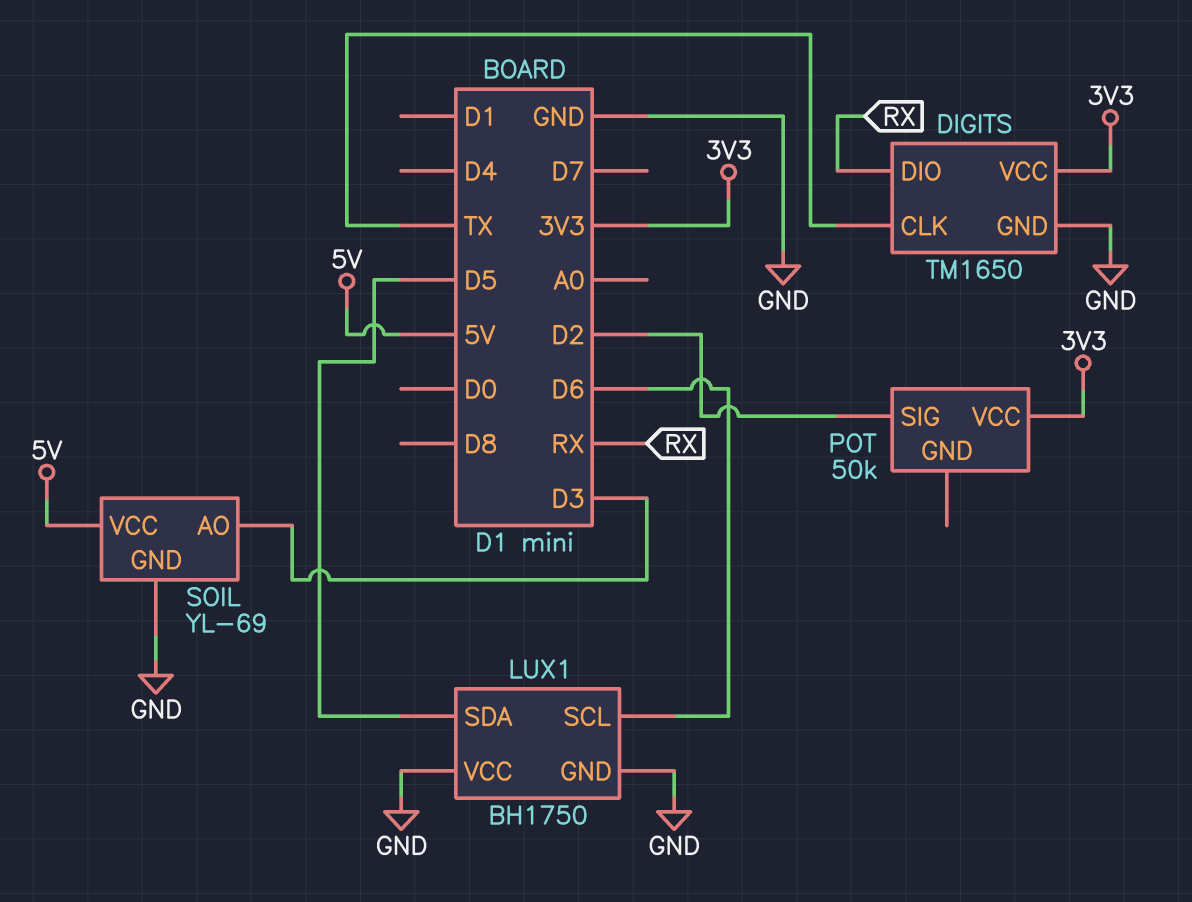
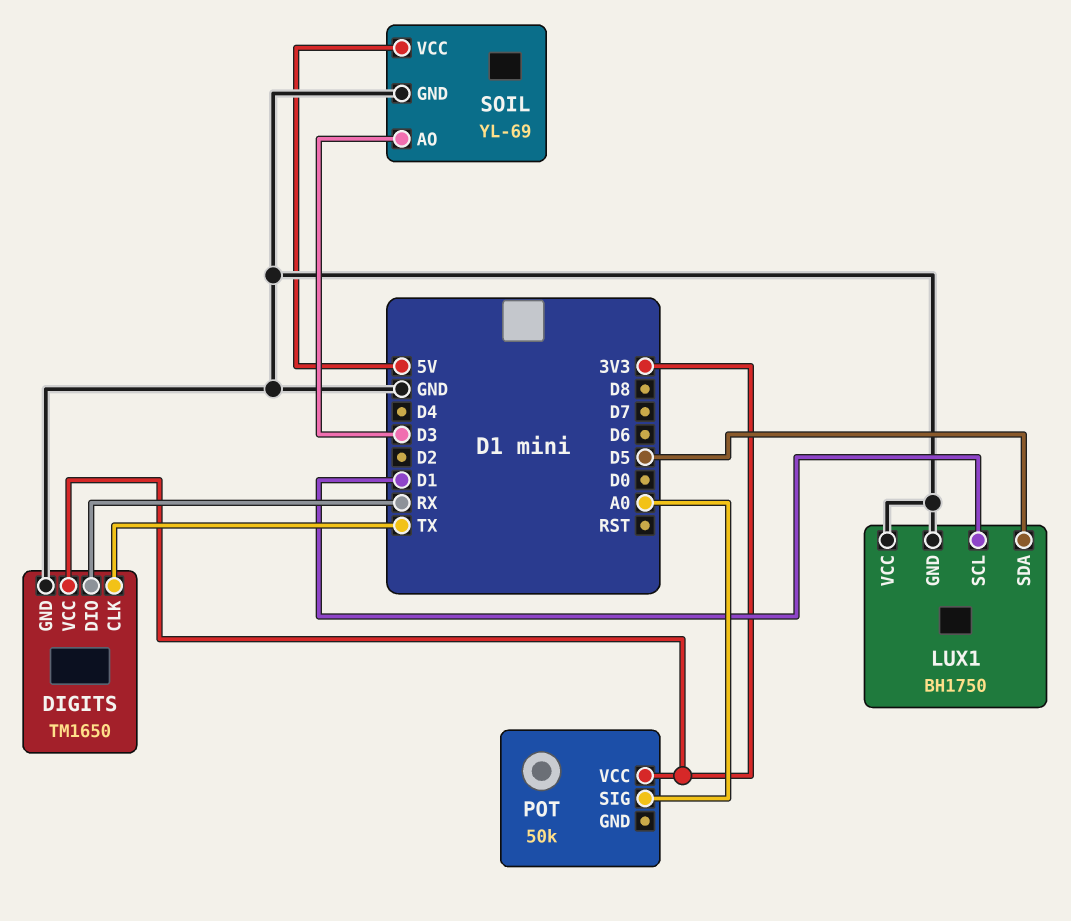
LUX1 pin SCL: D6 -> D1
POT pin SIG: D2 -> A0

